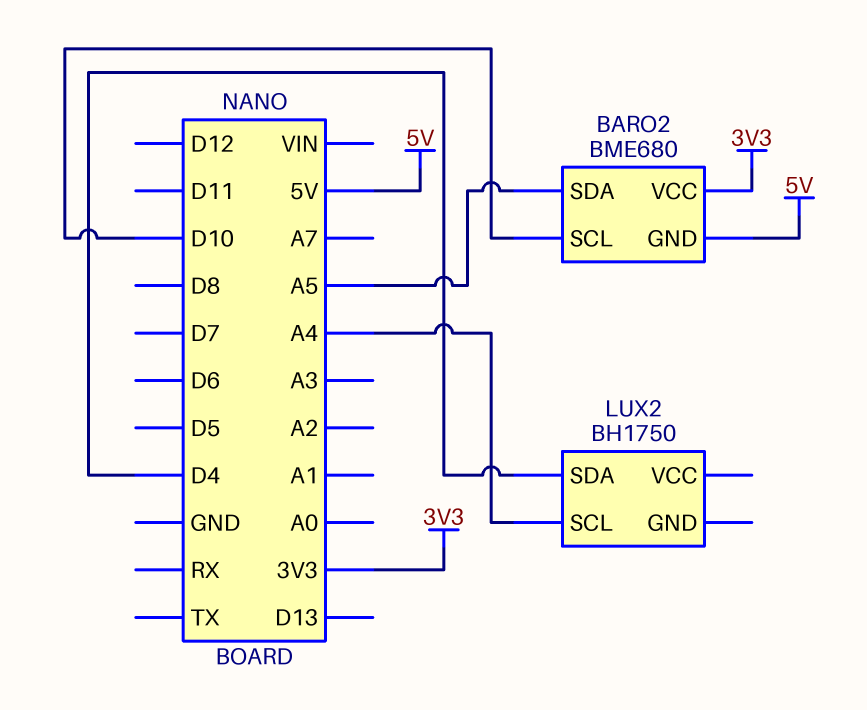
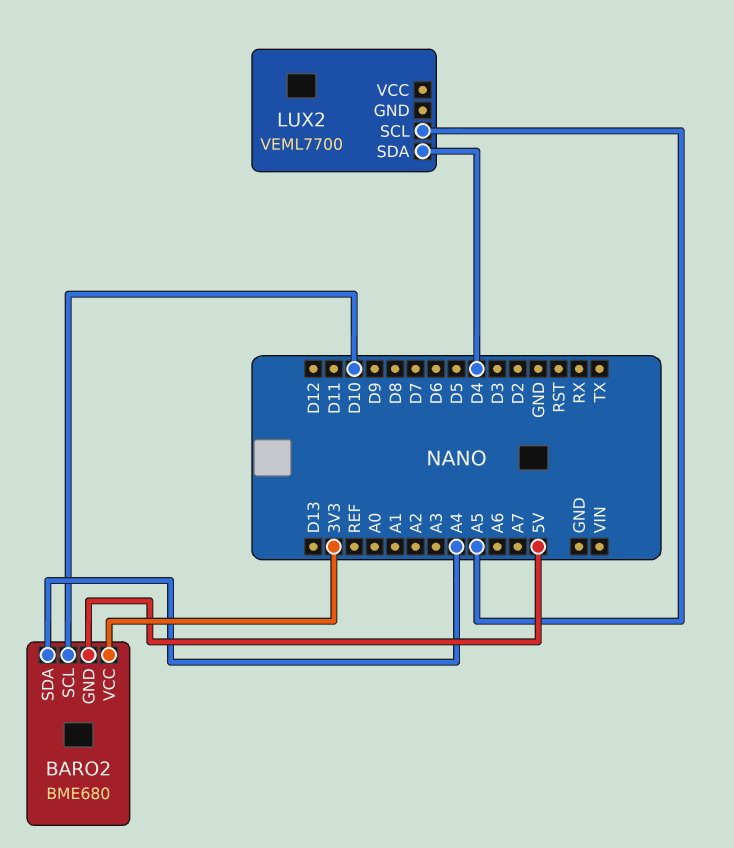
BARO2 pin SDA: A5 -> A4
LUX2: BH1750 -> VEML7700
LUX2 pin SCL: A4 -> A5

